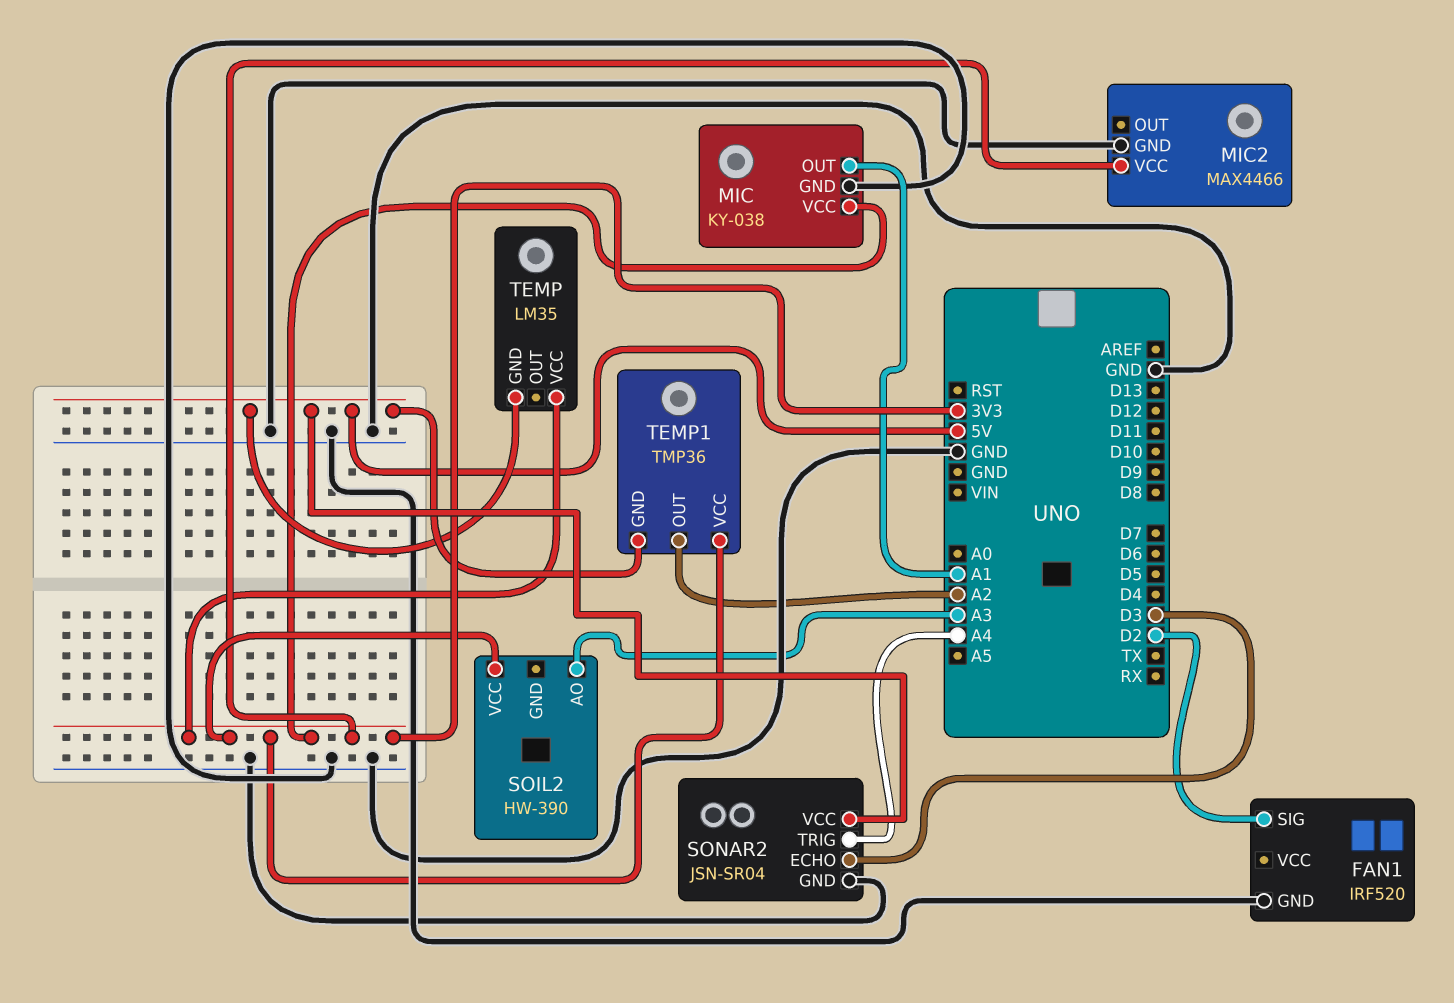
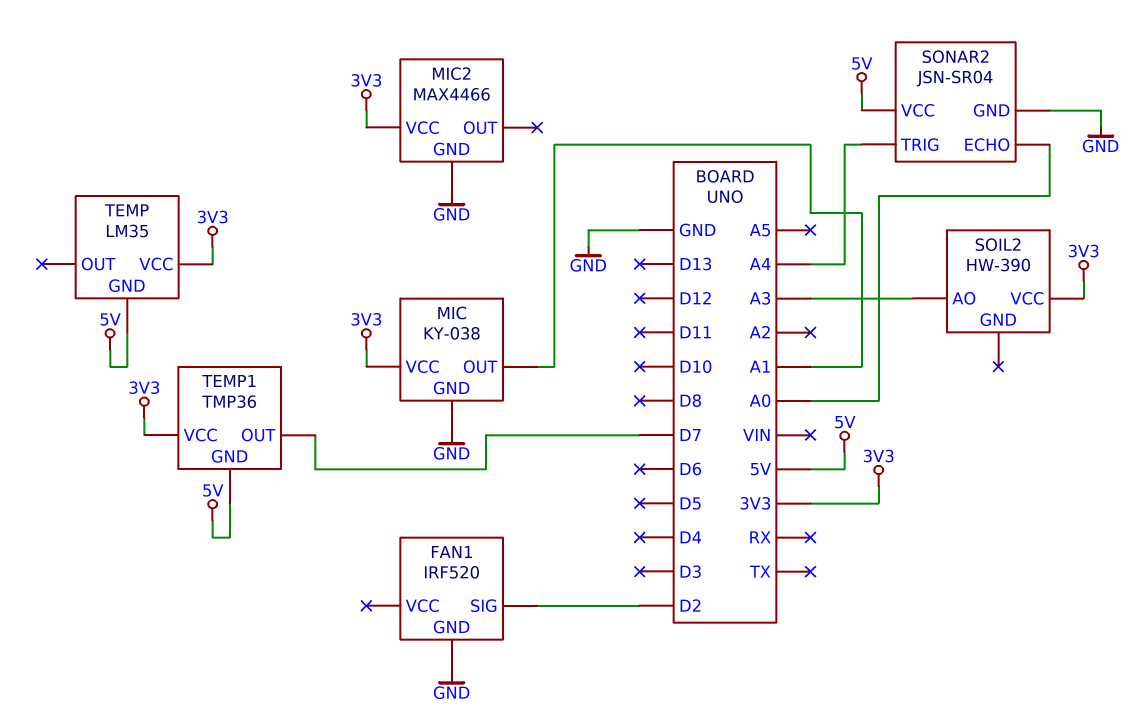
SONAR2 pin ECHO: D3 -> A0
TEMP1 pin OUT: A2 -> D7

